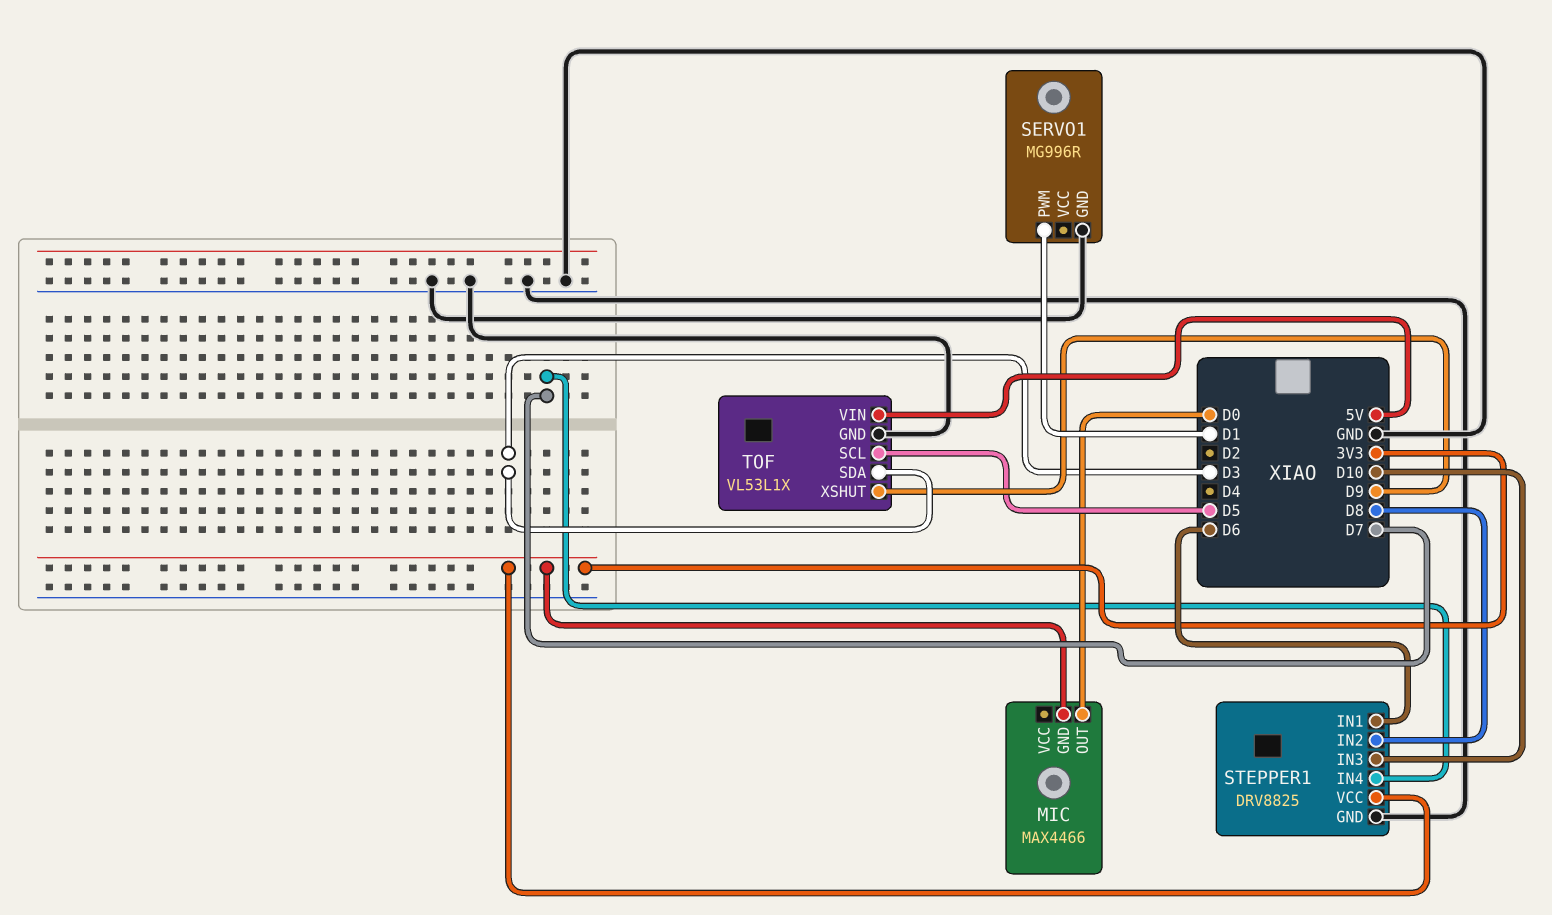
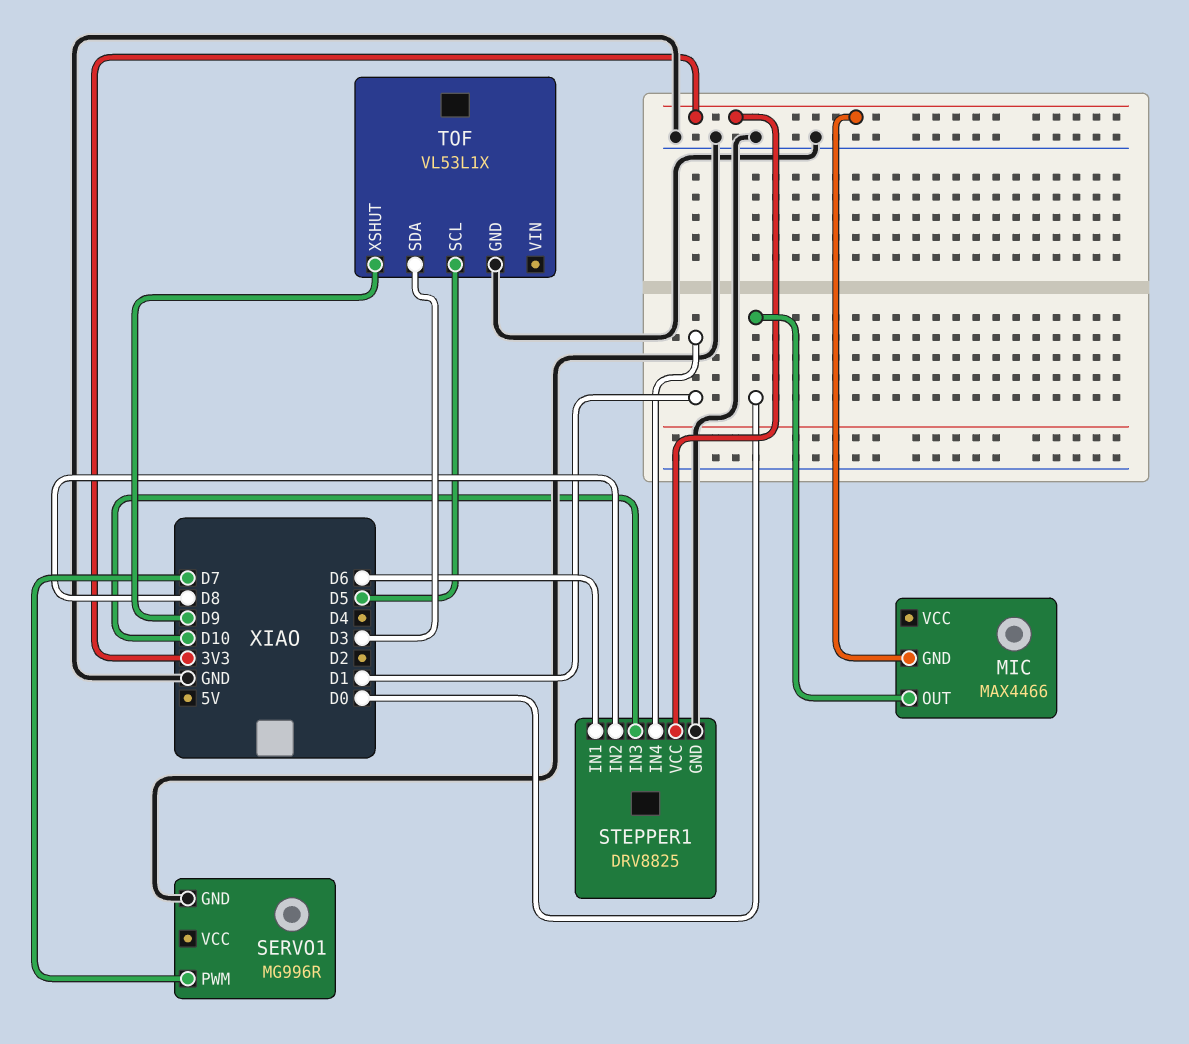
SERVO1 pin PWM: D1 -> D7
STEPPER1 pin IN4: D7 -> D1
TOF pin VIN: 5V -> none

